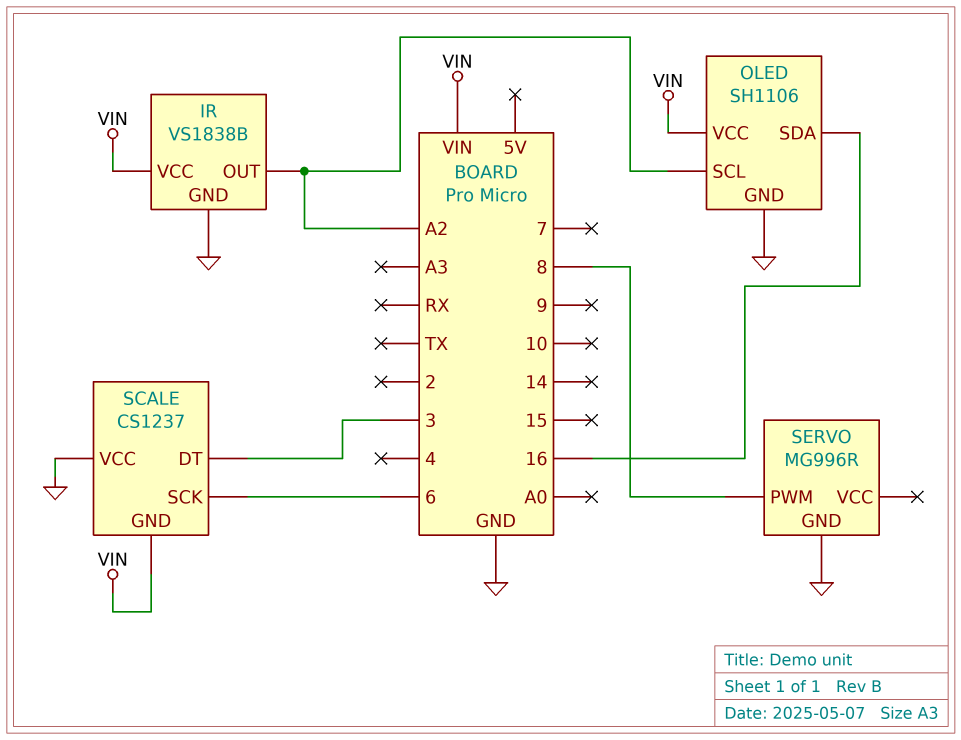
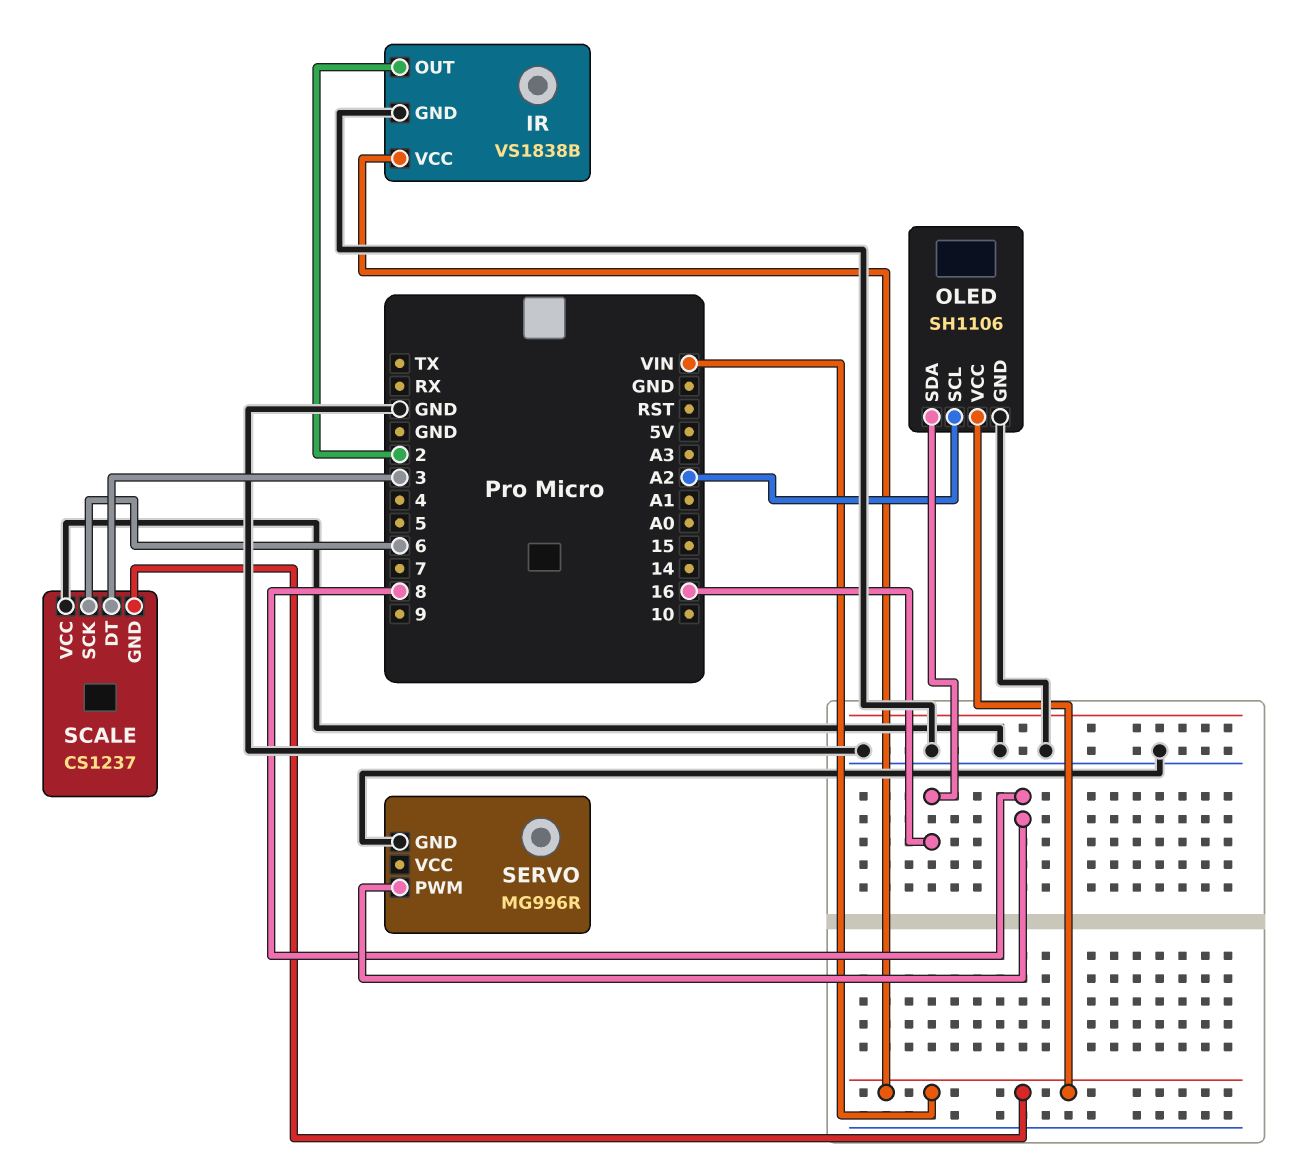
IR pin OUT: A2 -> 2

